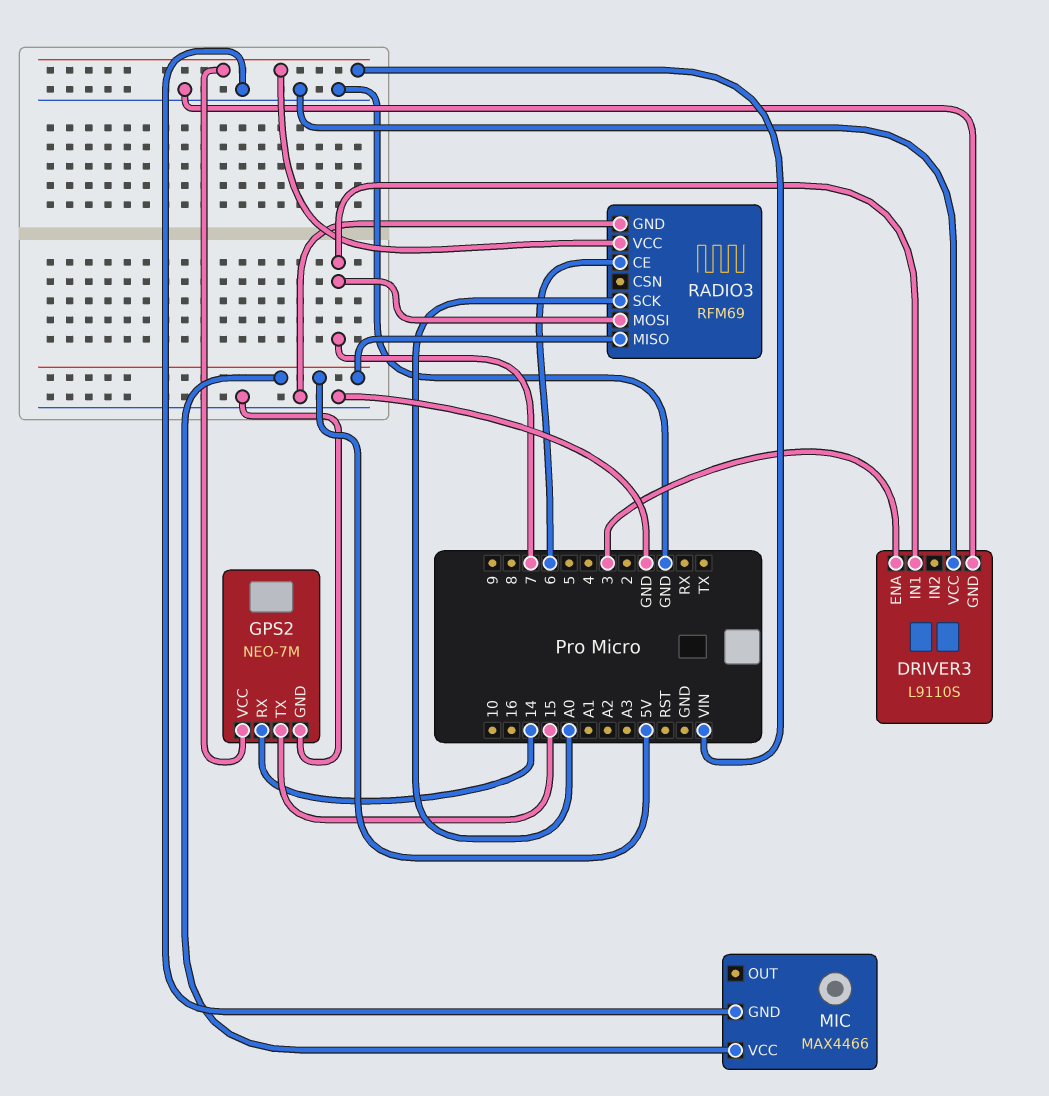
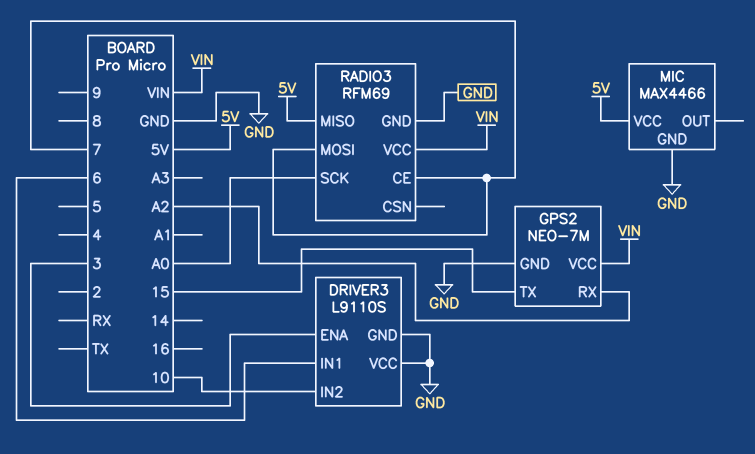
DRIVER3 pin IN1: 7 -> 6
DRIVER3 pin IN2: none -> 10
GPS2 pin RX: 14 -> A2
RADIO3 pin CE: 6 -> 7

